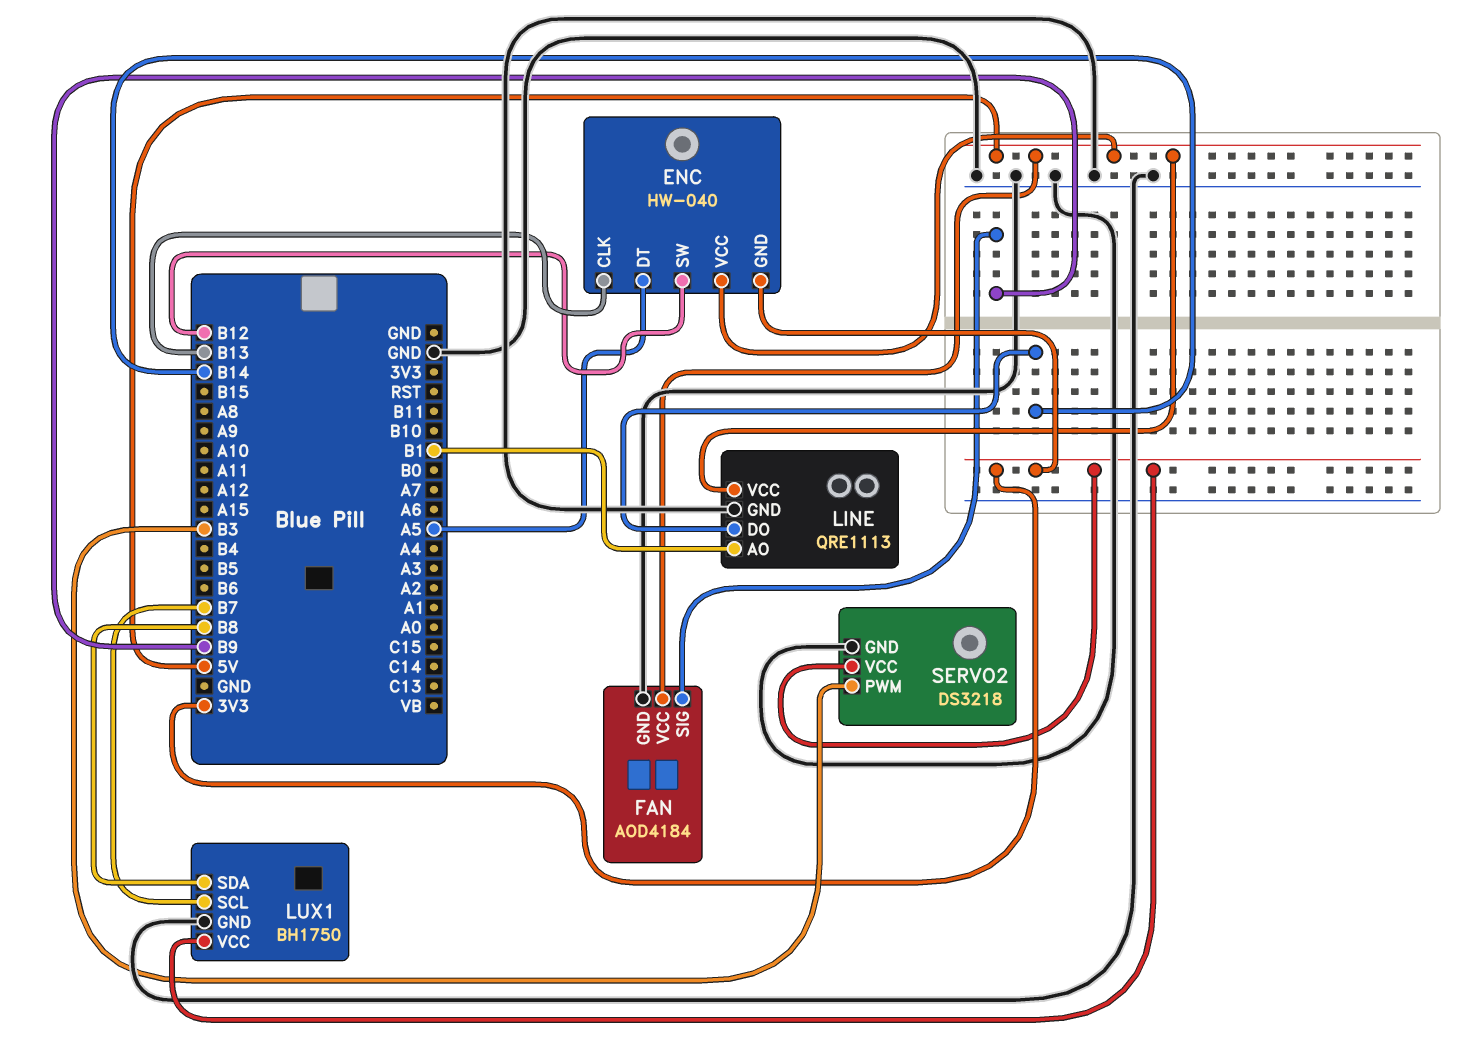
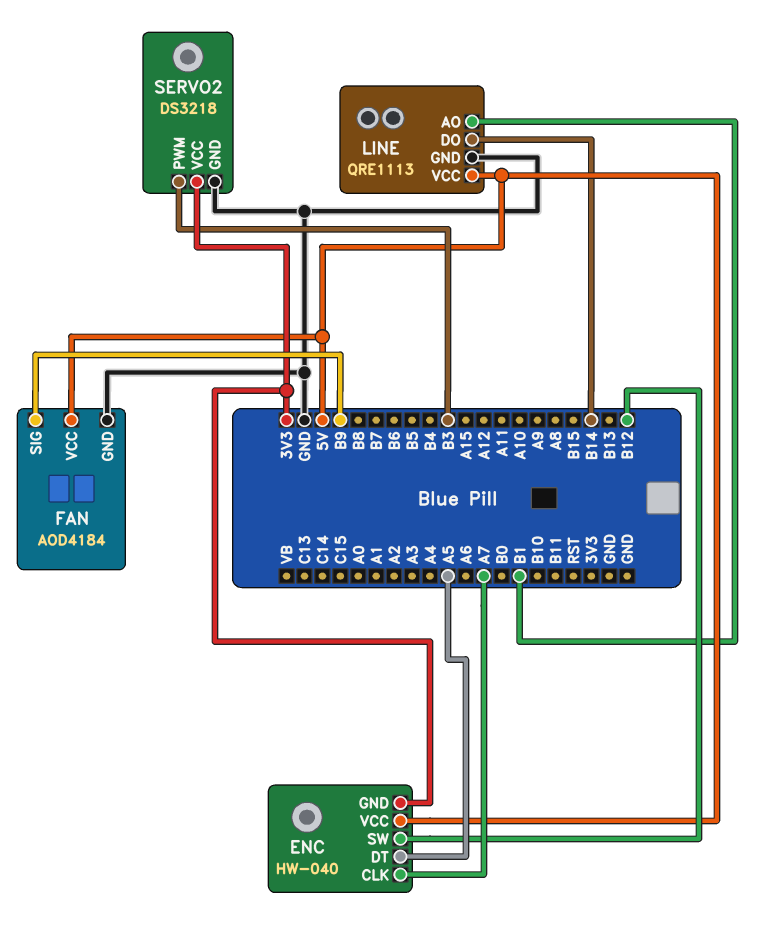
ENC pin CLK: B13 -> A7
LUX1: BH1750 -> none
LUX1 pin GND: GND -> none
LUX1 pin SCL: B7 -> none
LUX1 pin SDA: B8 -> none
LUX1 pin VCC: 3V3 -> none

